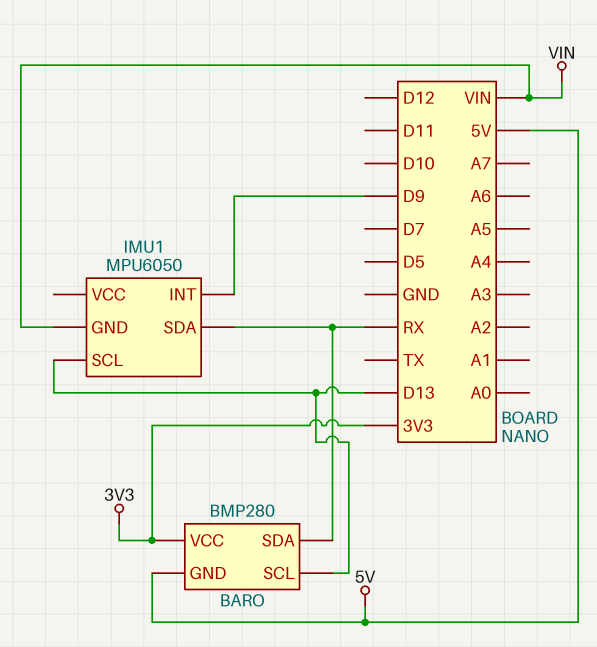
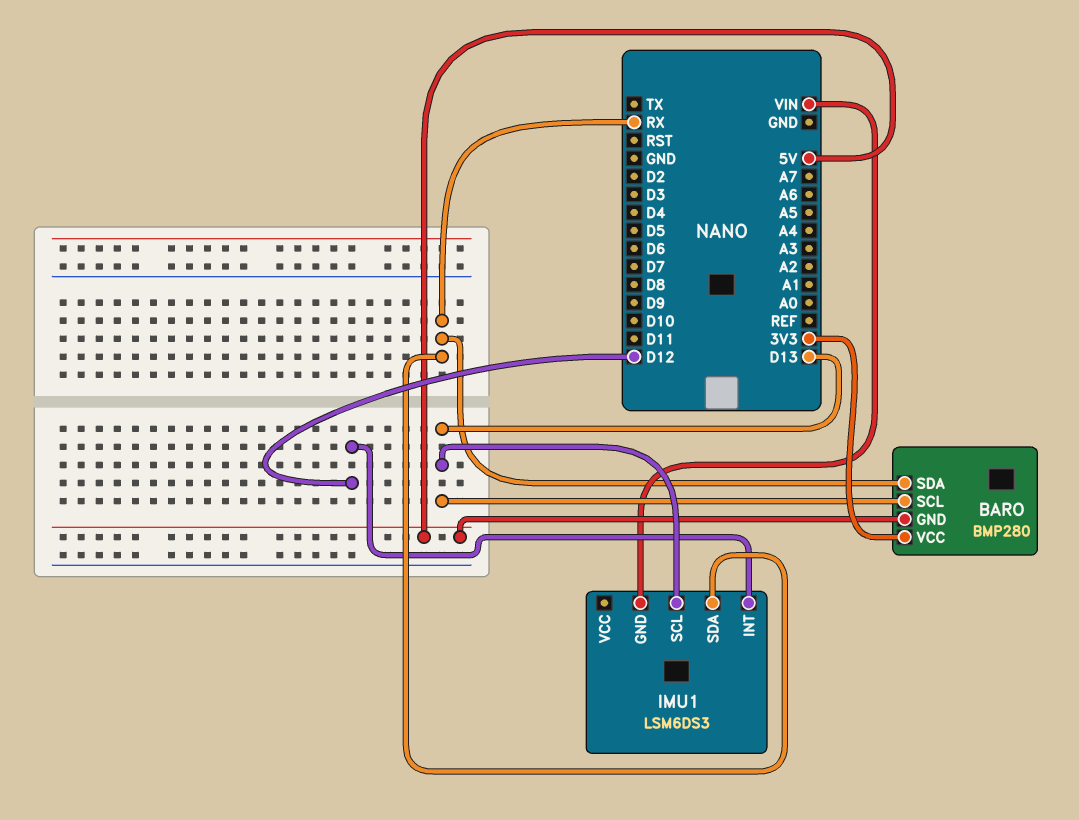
IMU1: MPU6050 -> LSM6DS3
IMU1 pin INT: D9 -> D12

